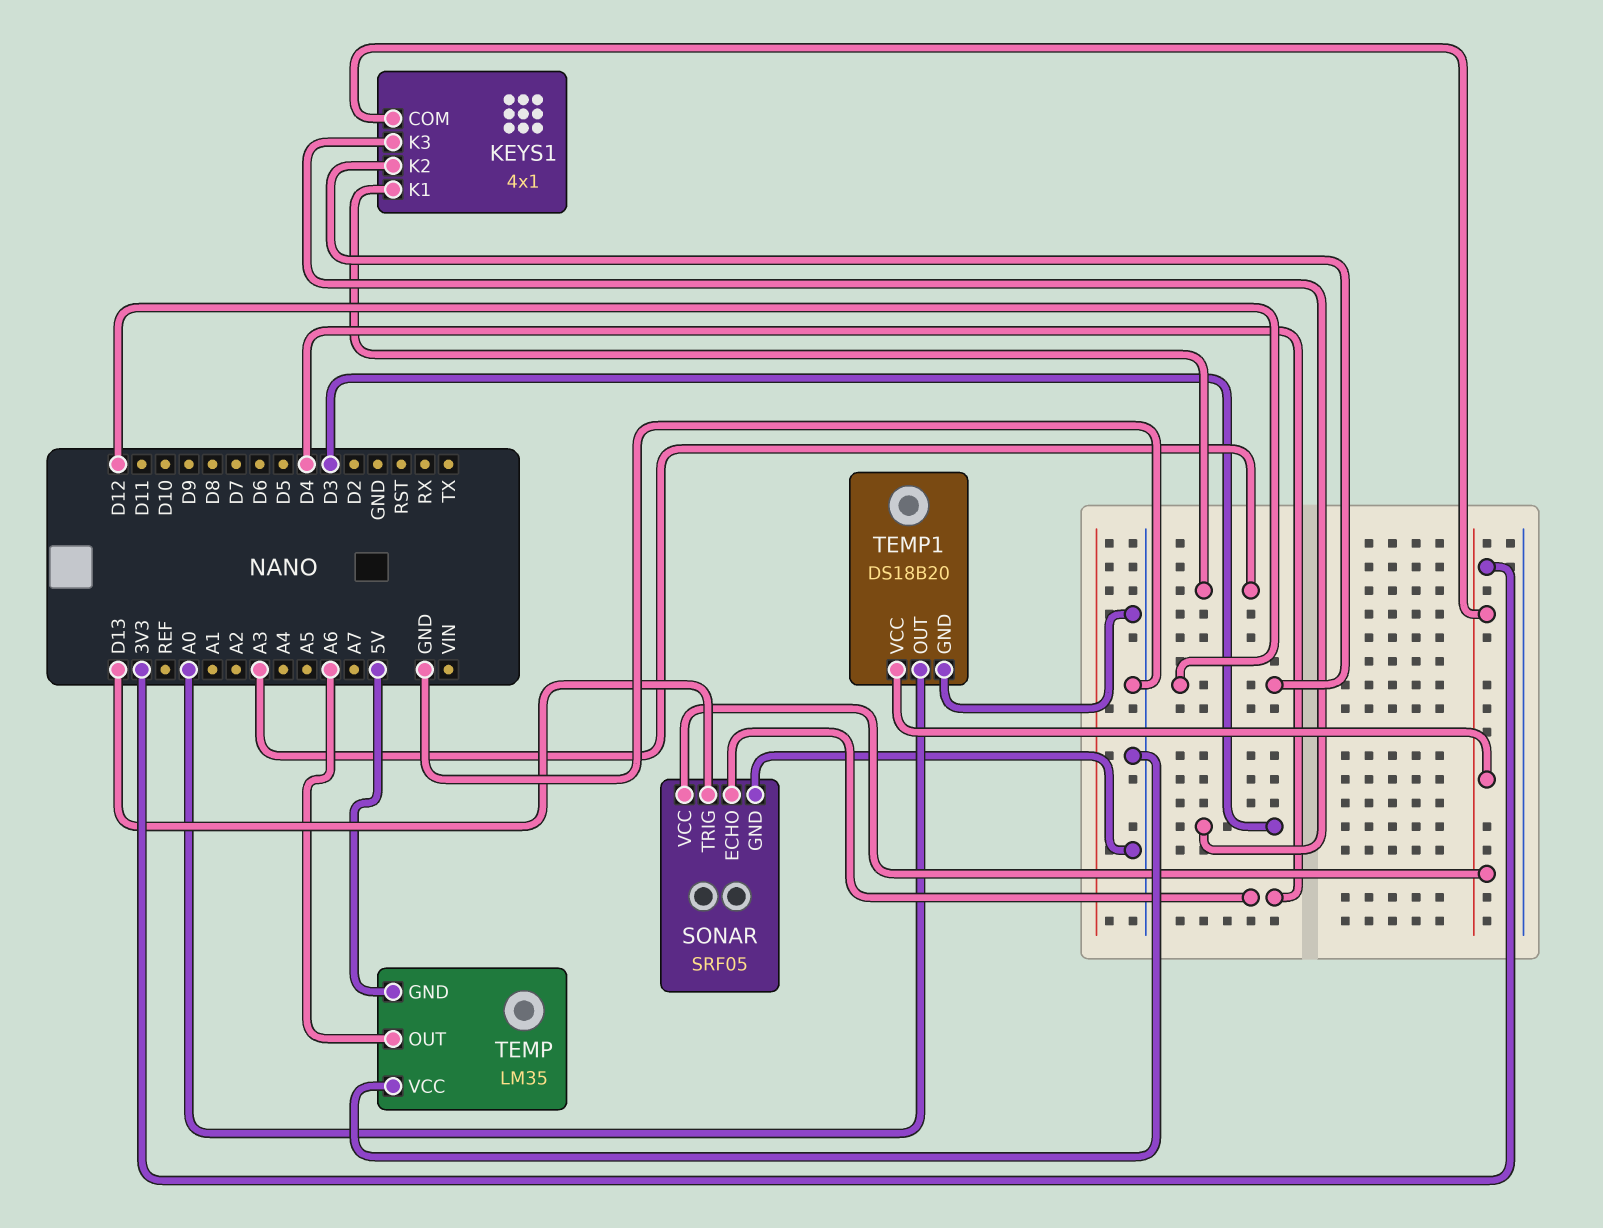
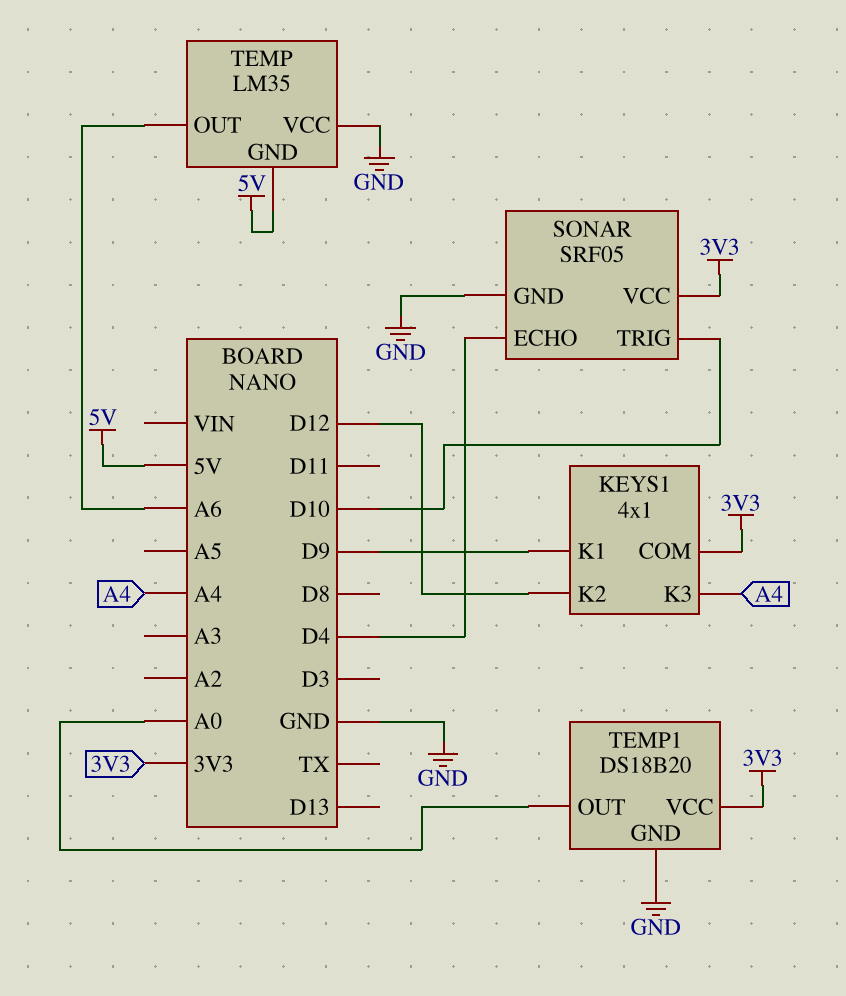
KEYS1 pin K1: A3 -> D9
KEYS1 pin K3: D3 -> A4
SONAR pin TRIG: D13 -> D10

